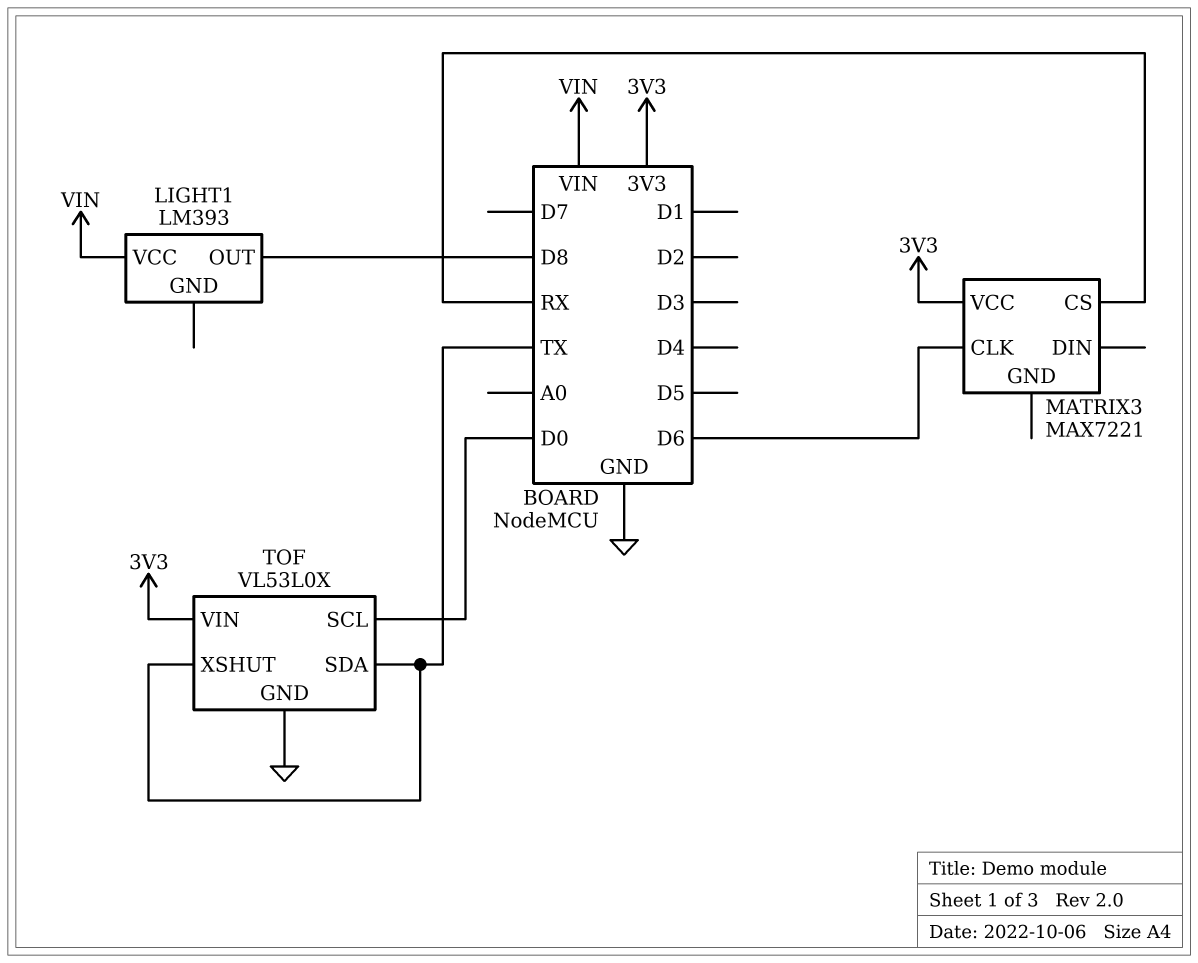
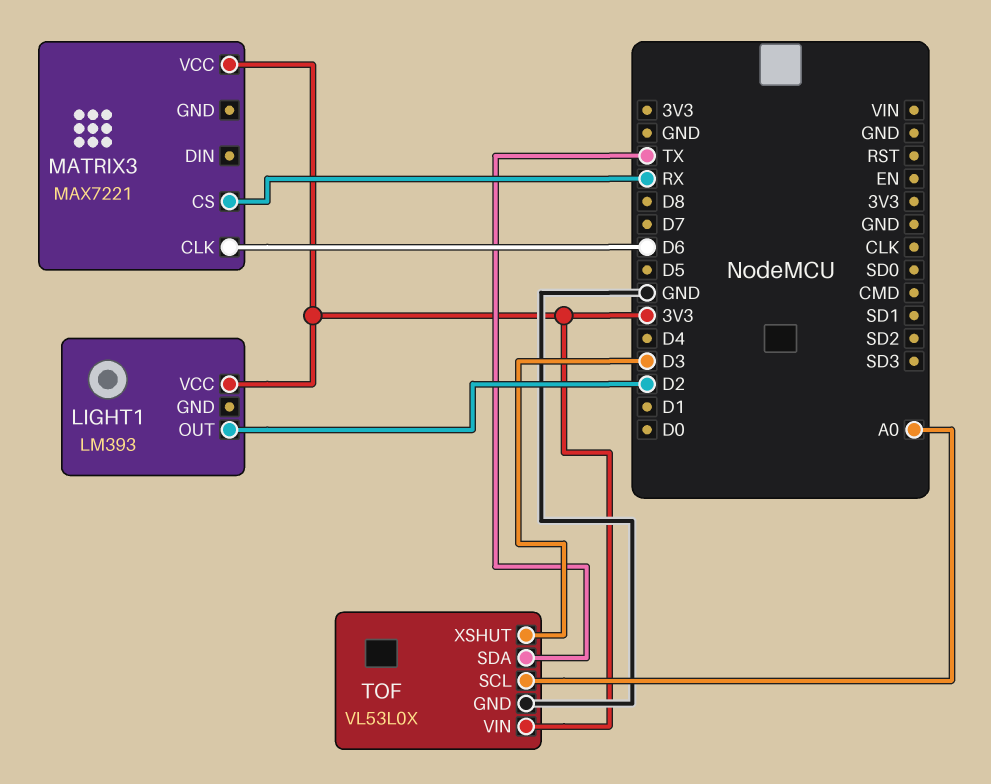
LIGHT1 pin OUT: D8 -> D2
LIGHT1 pin VCC: VIN -> 3V3
TOF pin SCL: D0 -> A0
TOF pin XSHUT: TX -> D3

